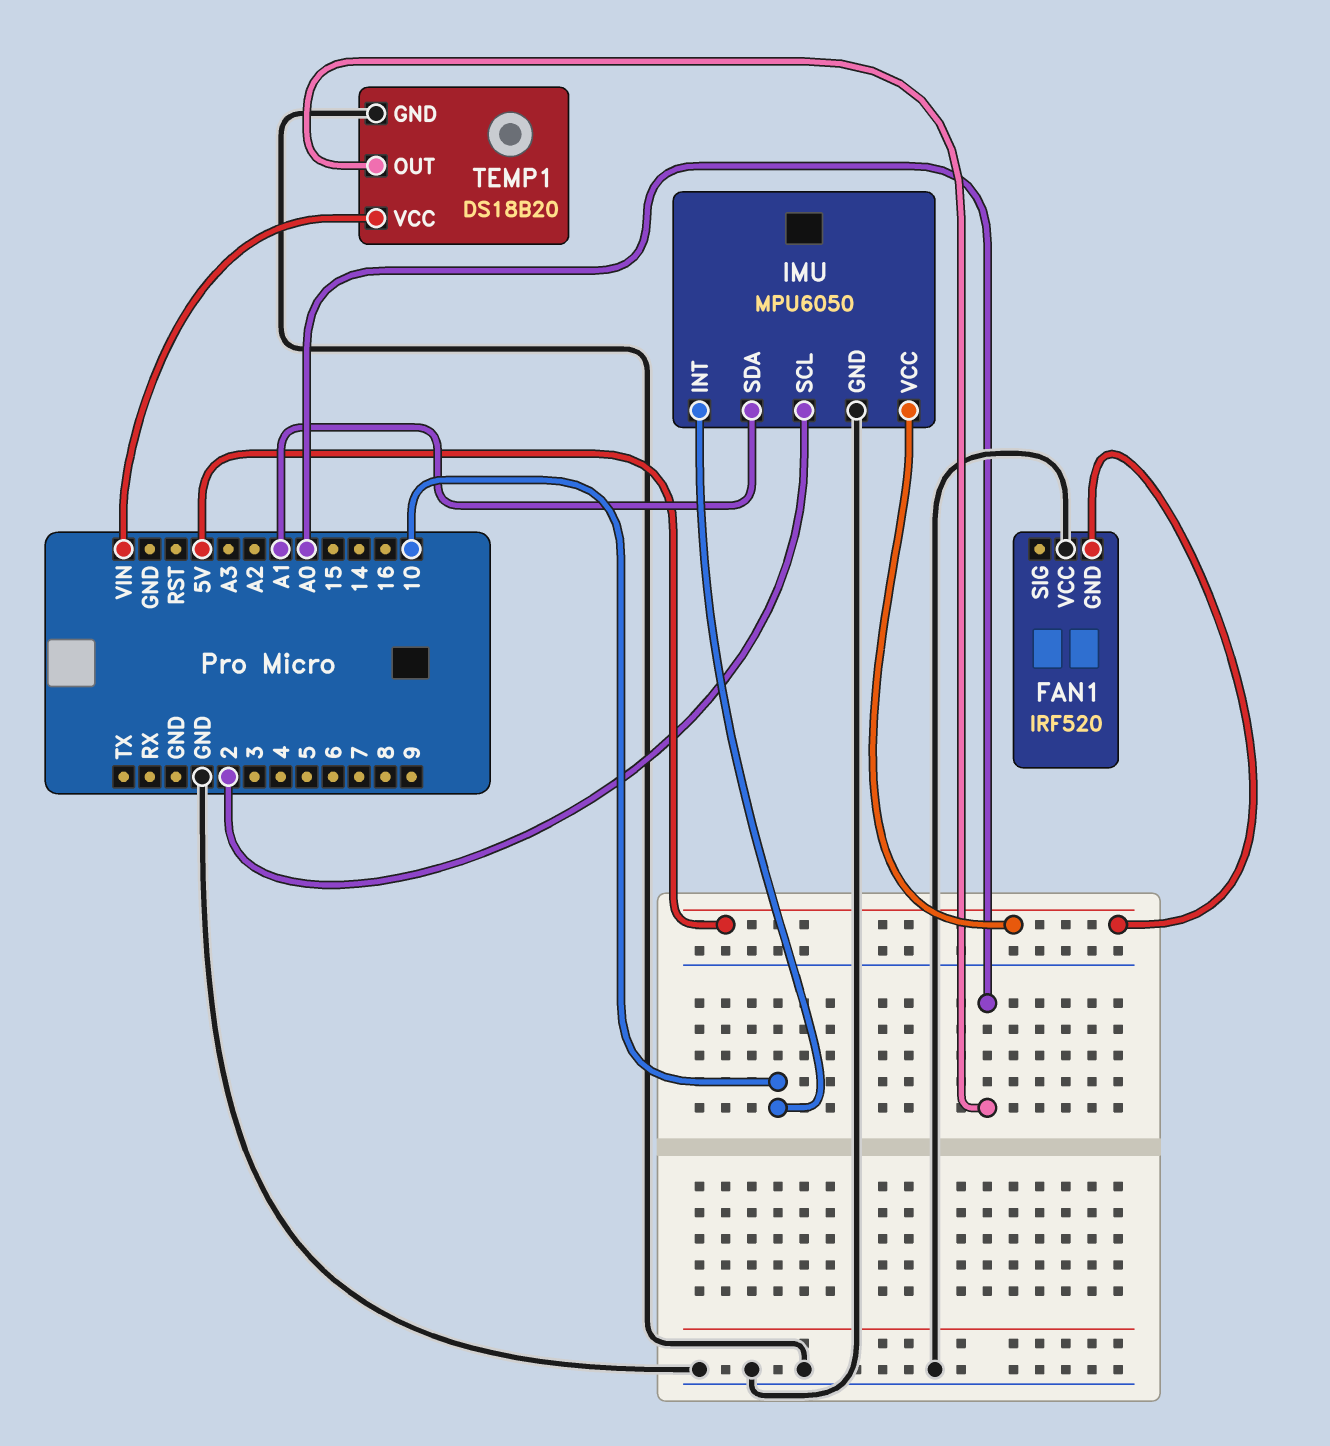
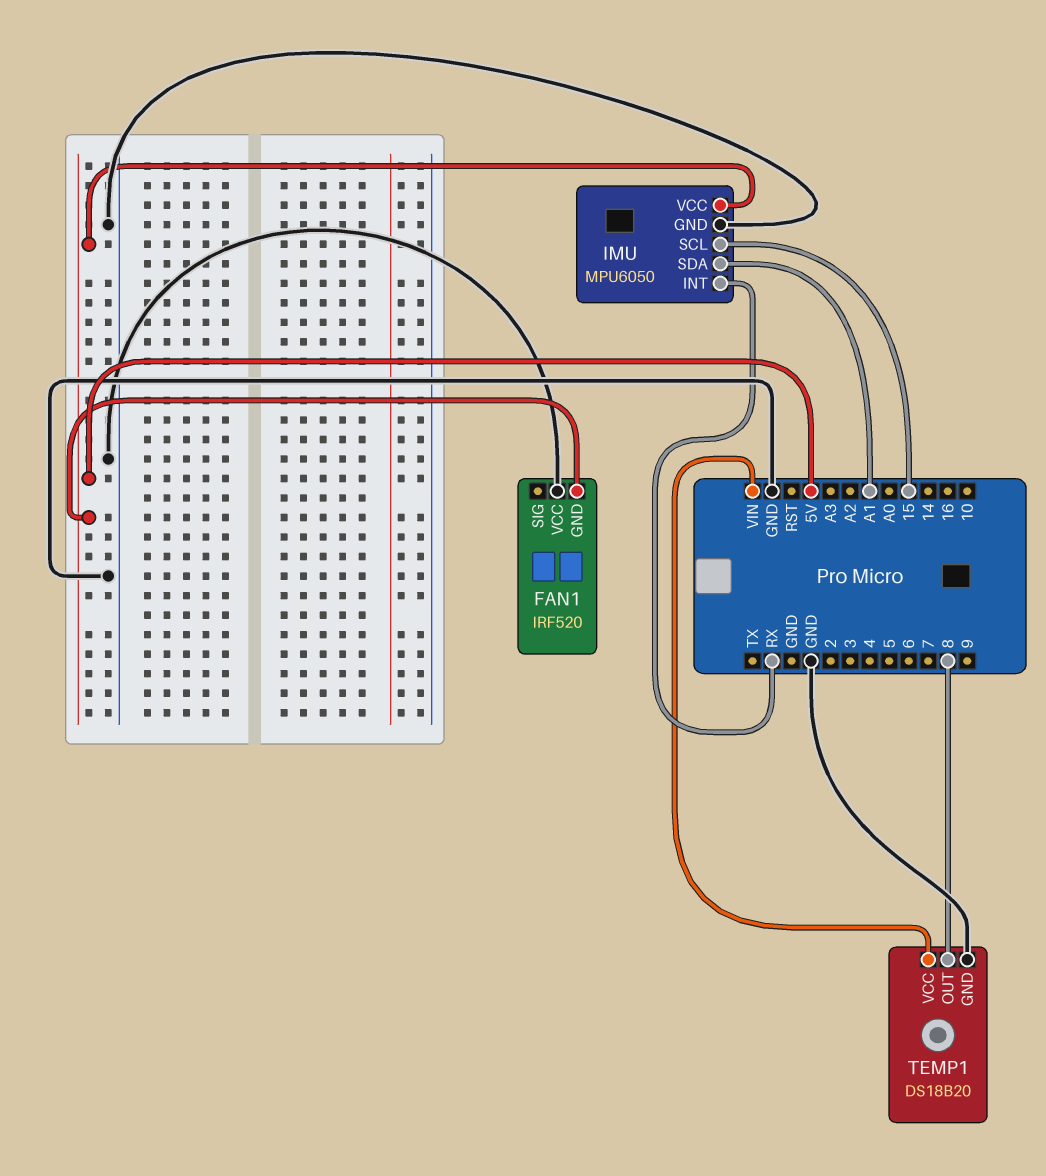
IMU pin INT: 10 -> RX
IMU pin SCL: 2 -> 15
TEMP1 pin OUT: A0 -> 8

